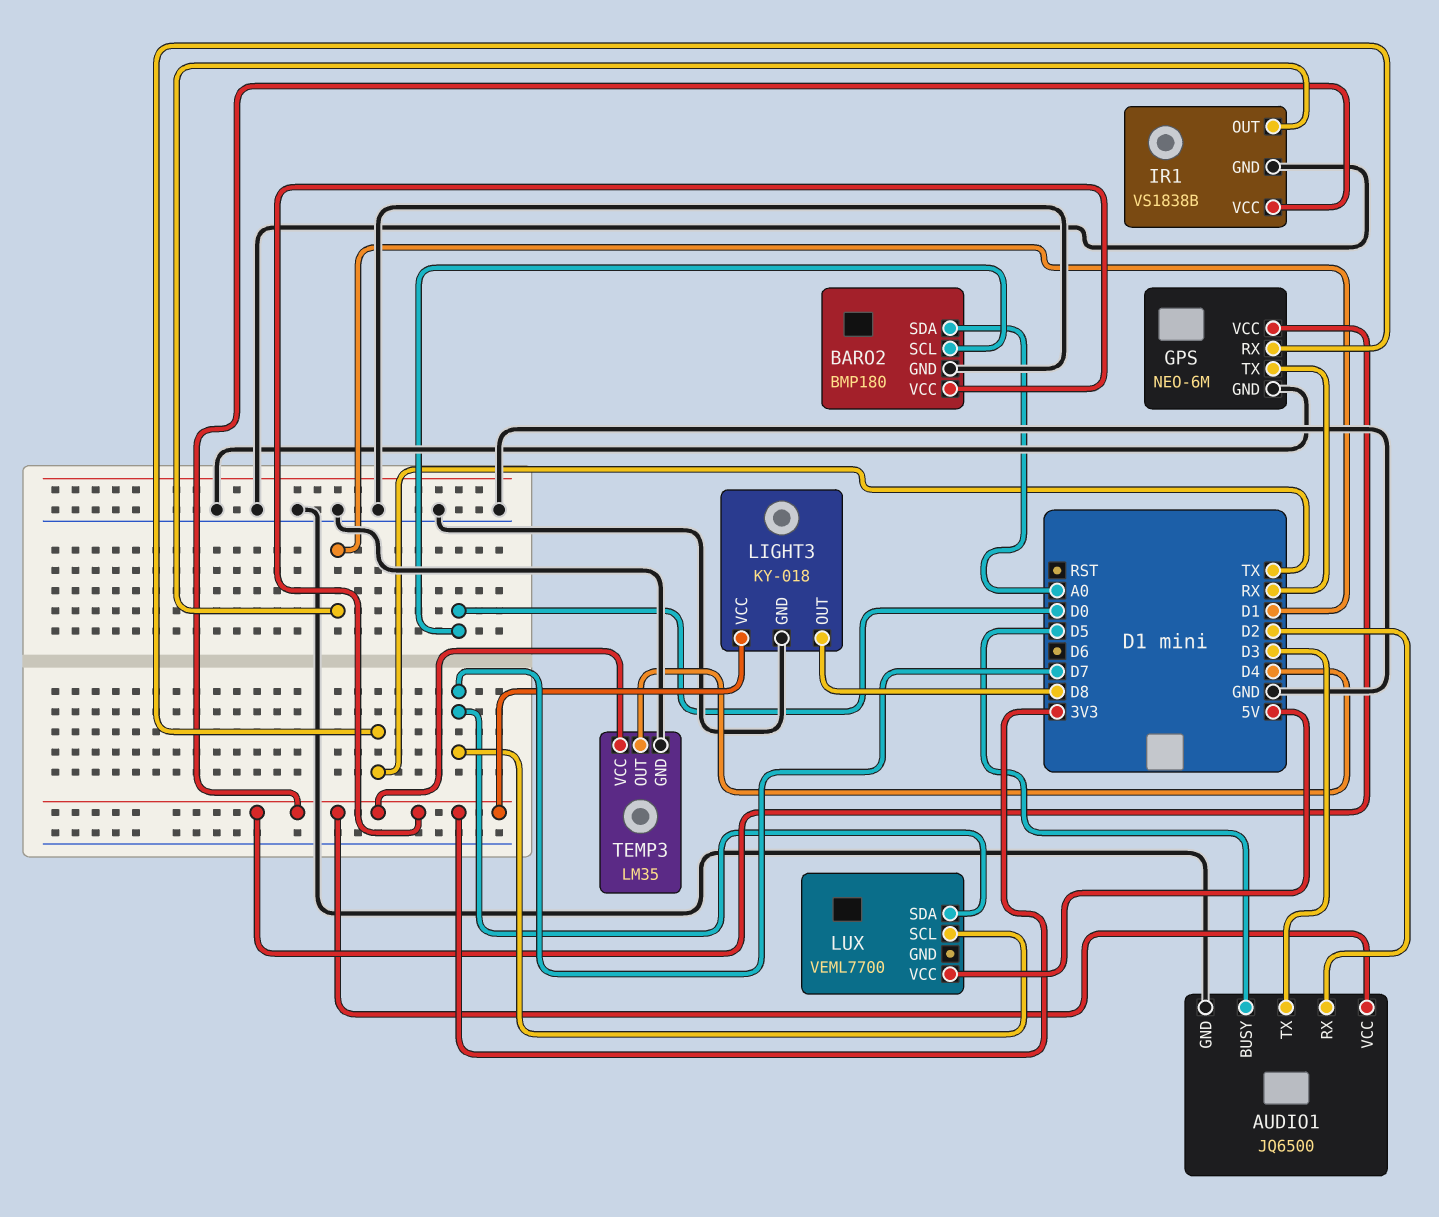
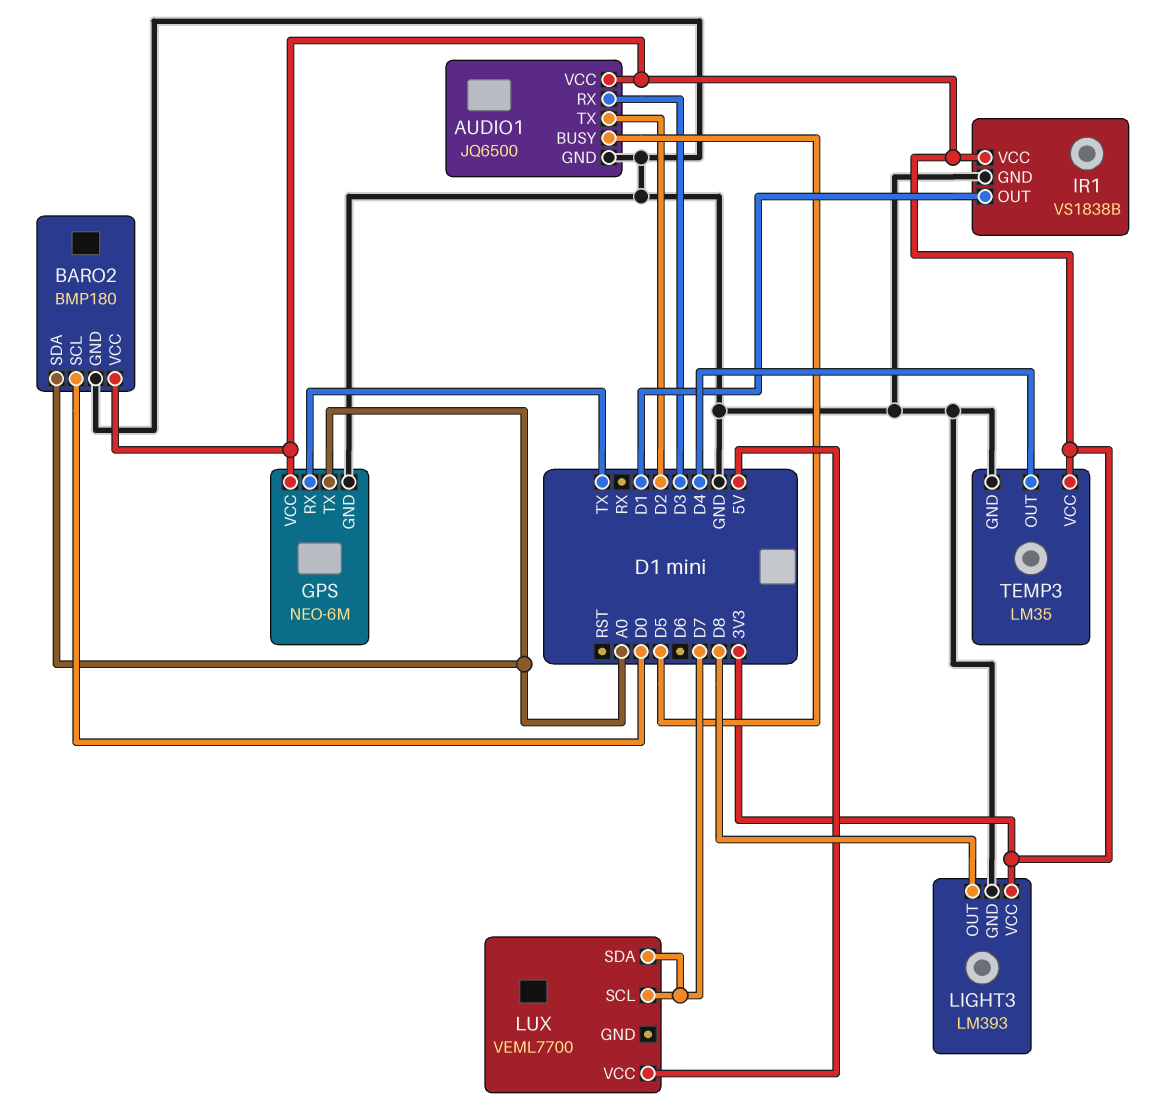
AUDIO1 pin RX: D2 -> D3
AUDIO1 pin TX: D3 -> D2
GPS pin TX: RX -> A0
LIGHT3: KY-018 -> LM393

